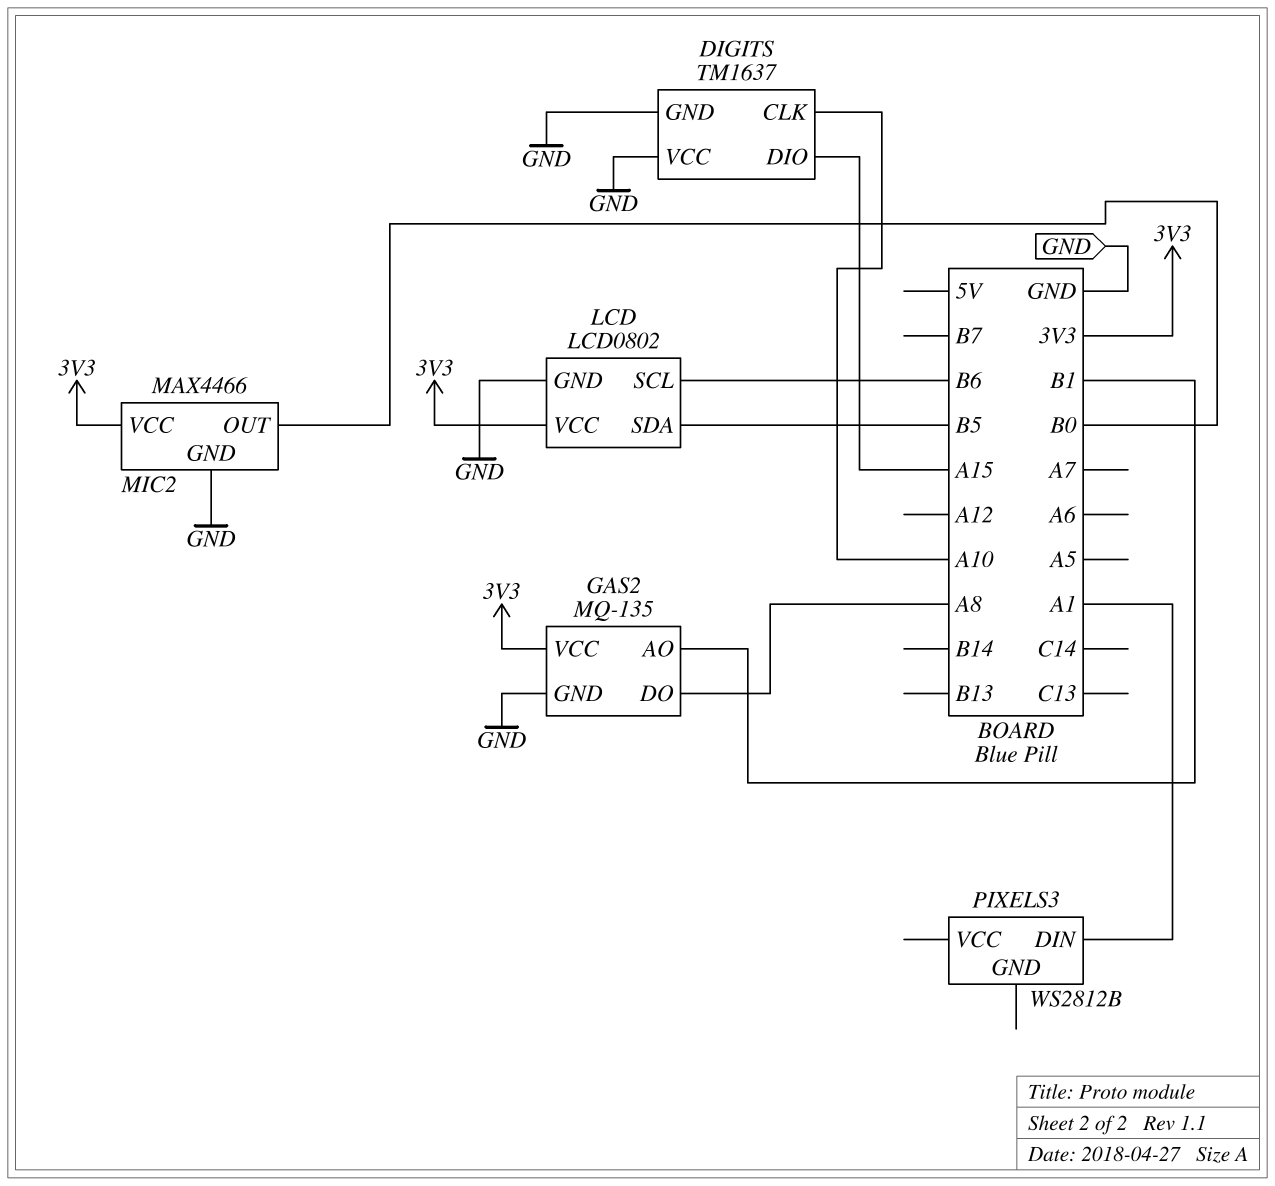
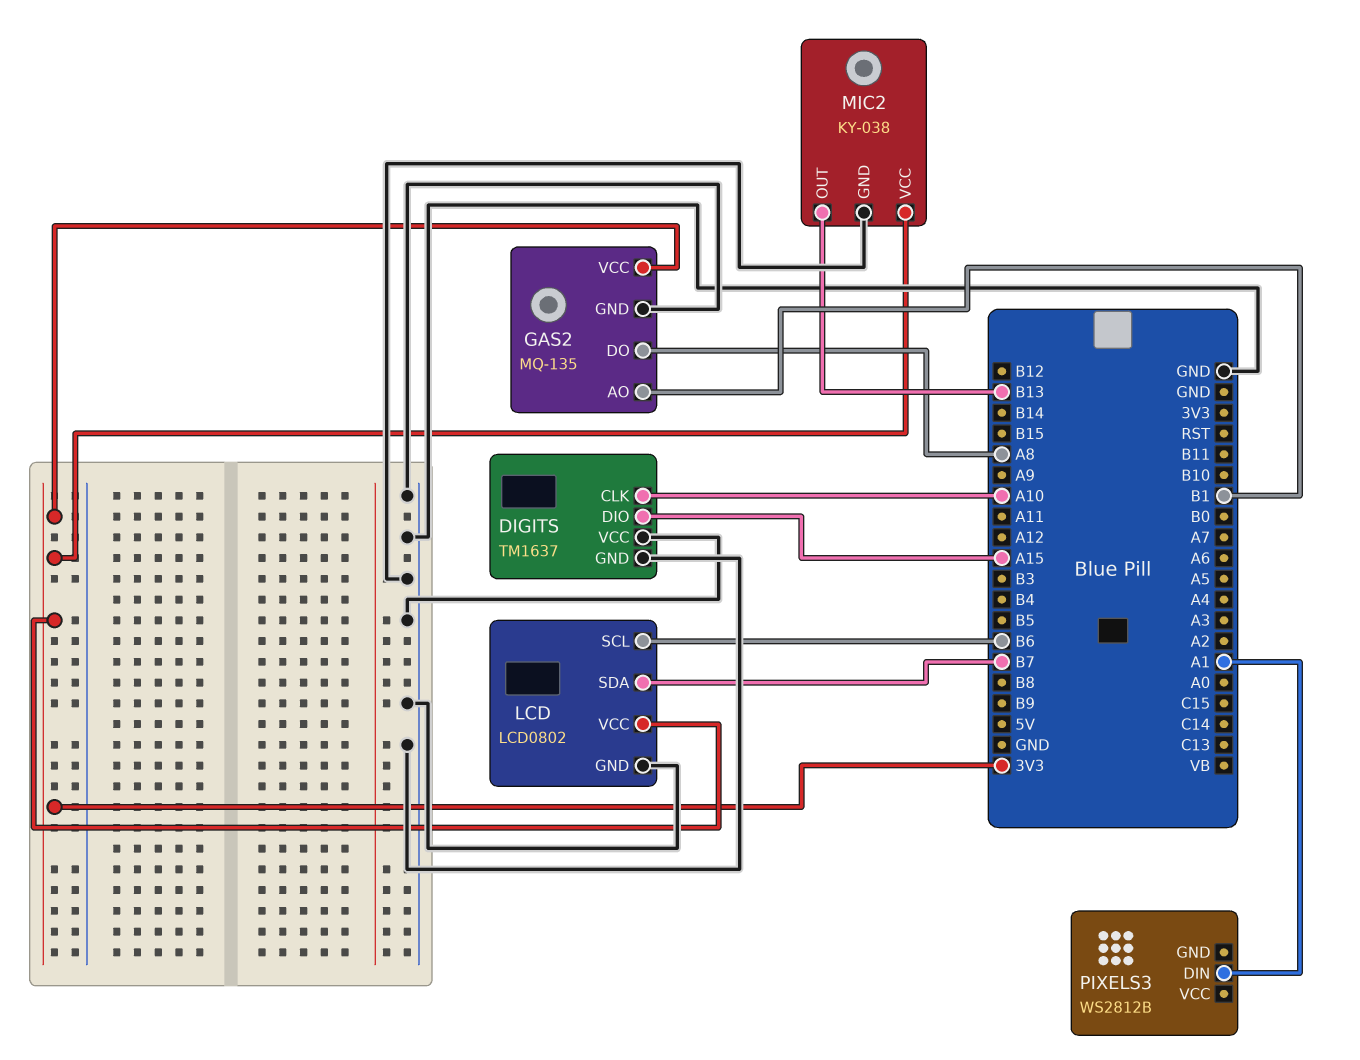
LCD pin SDA: B5 -> B7
MIC2: MAX4466 -> KY-038
MIC2 pin OUT: B0 -> B13

